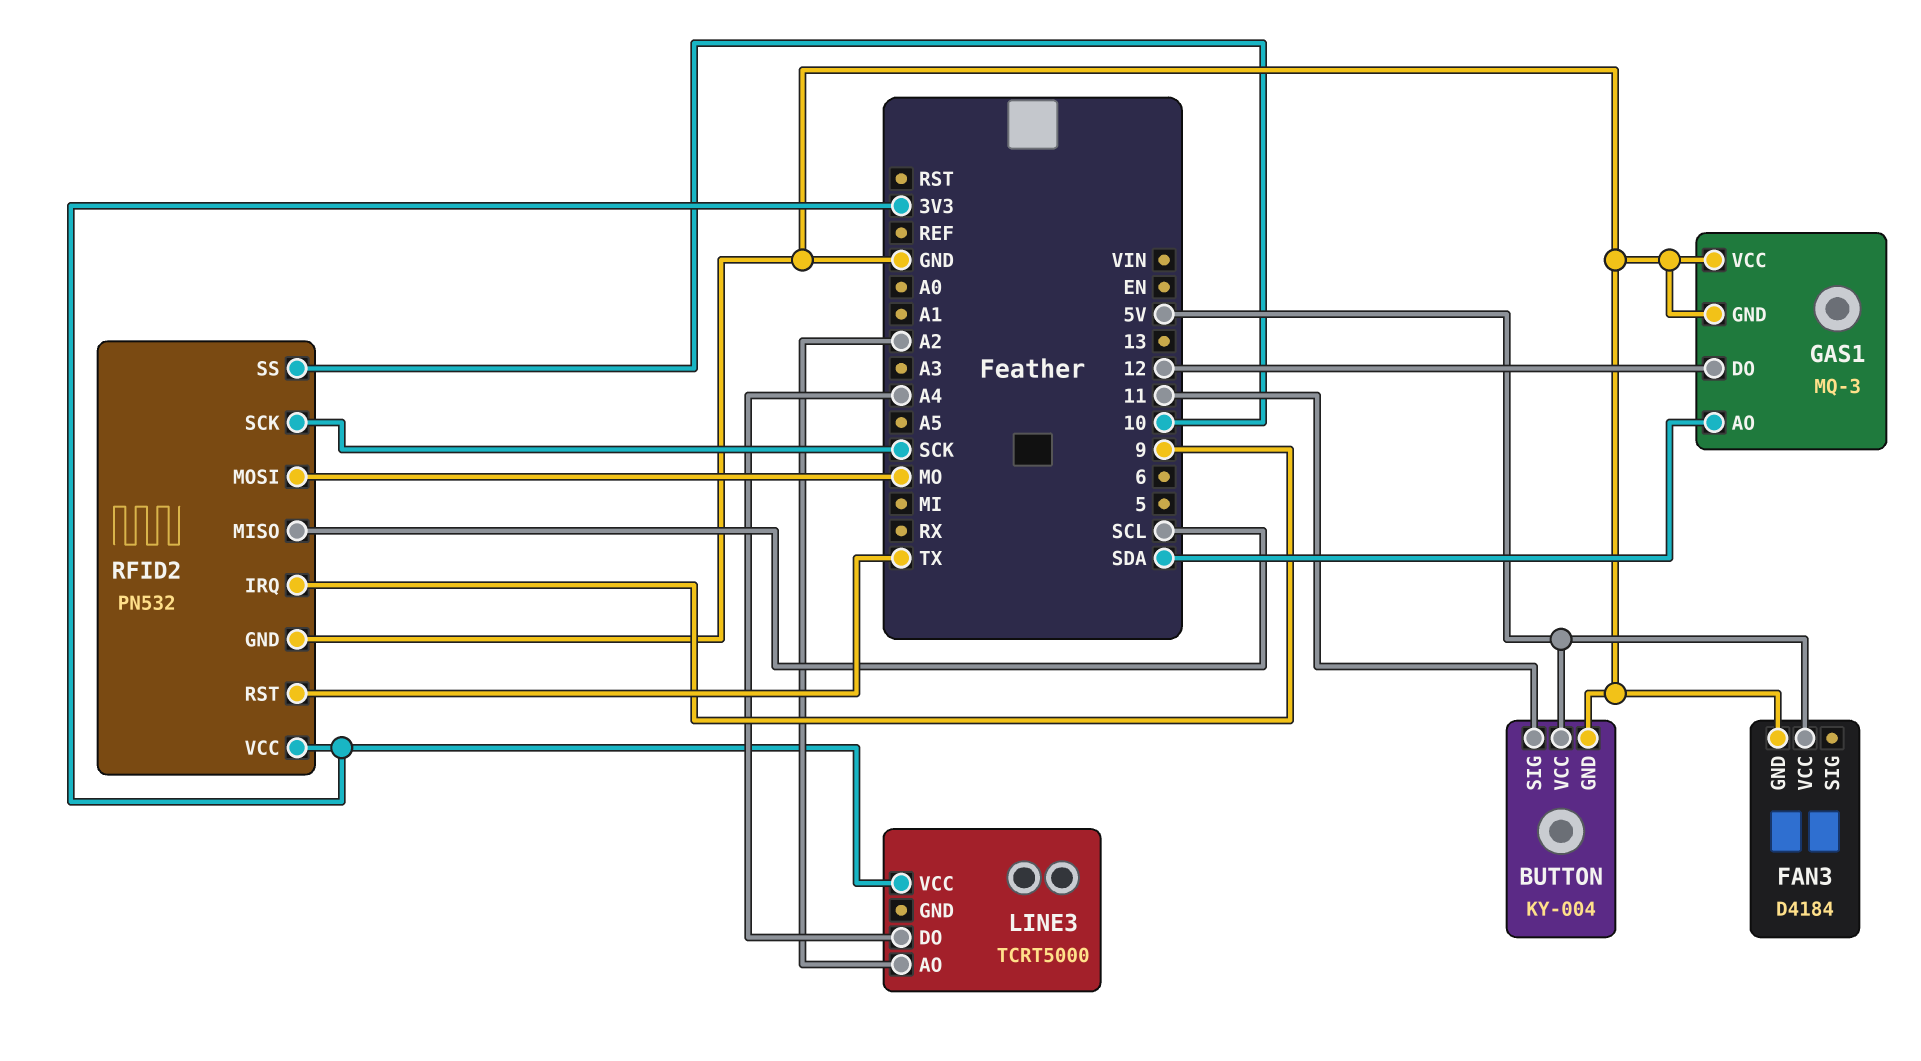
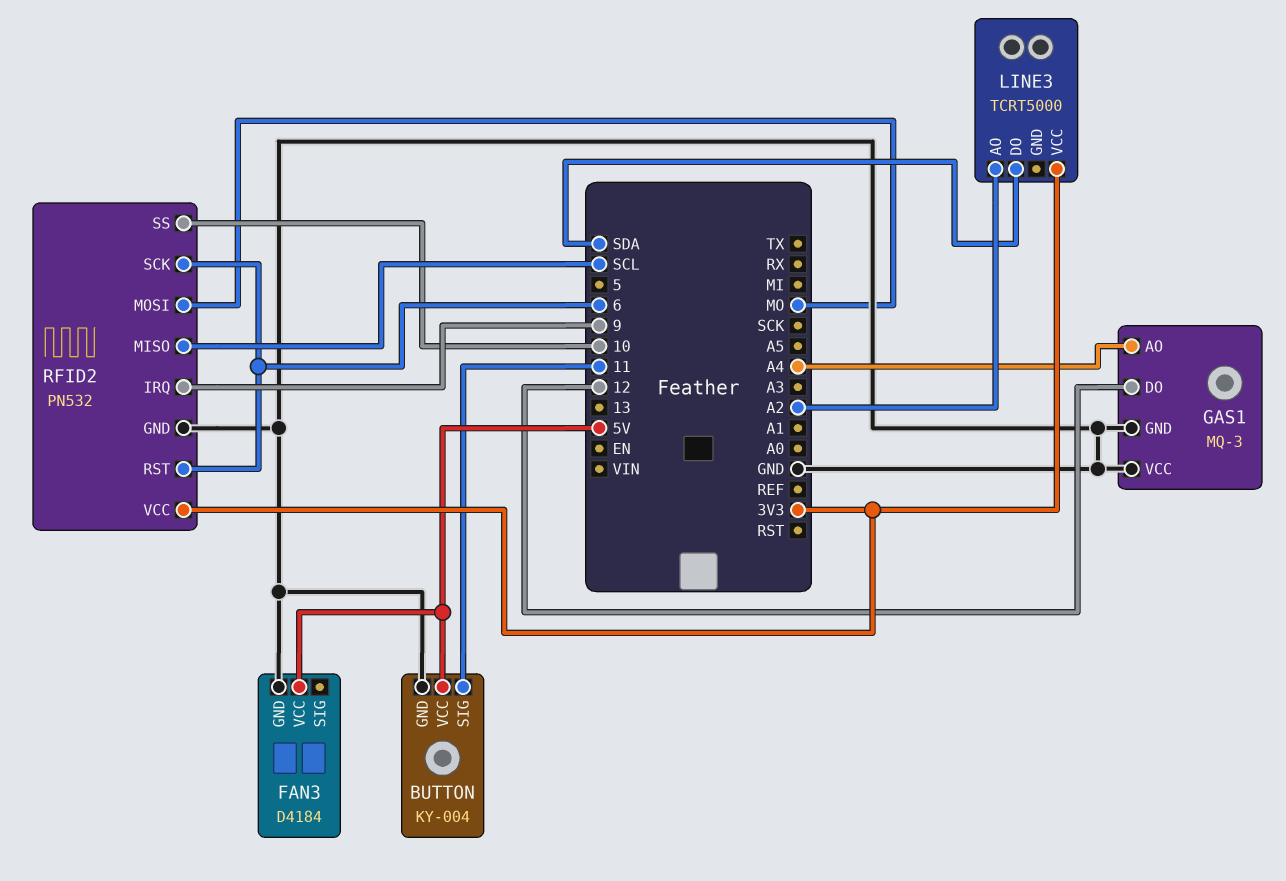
GAS1 pin AO: SDA -> A4
LINE3 pin DO: A4 -> SDA
RFID2 pin RST: TX -> 6
RFID2 pin SCK: SCK -> 6

